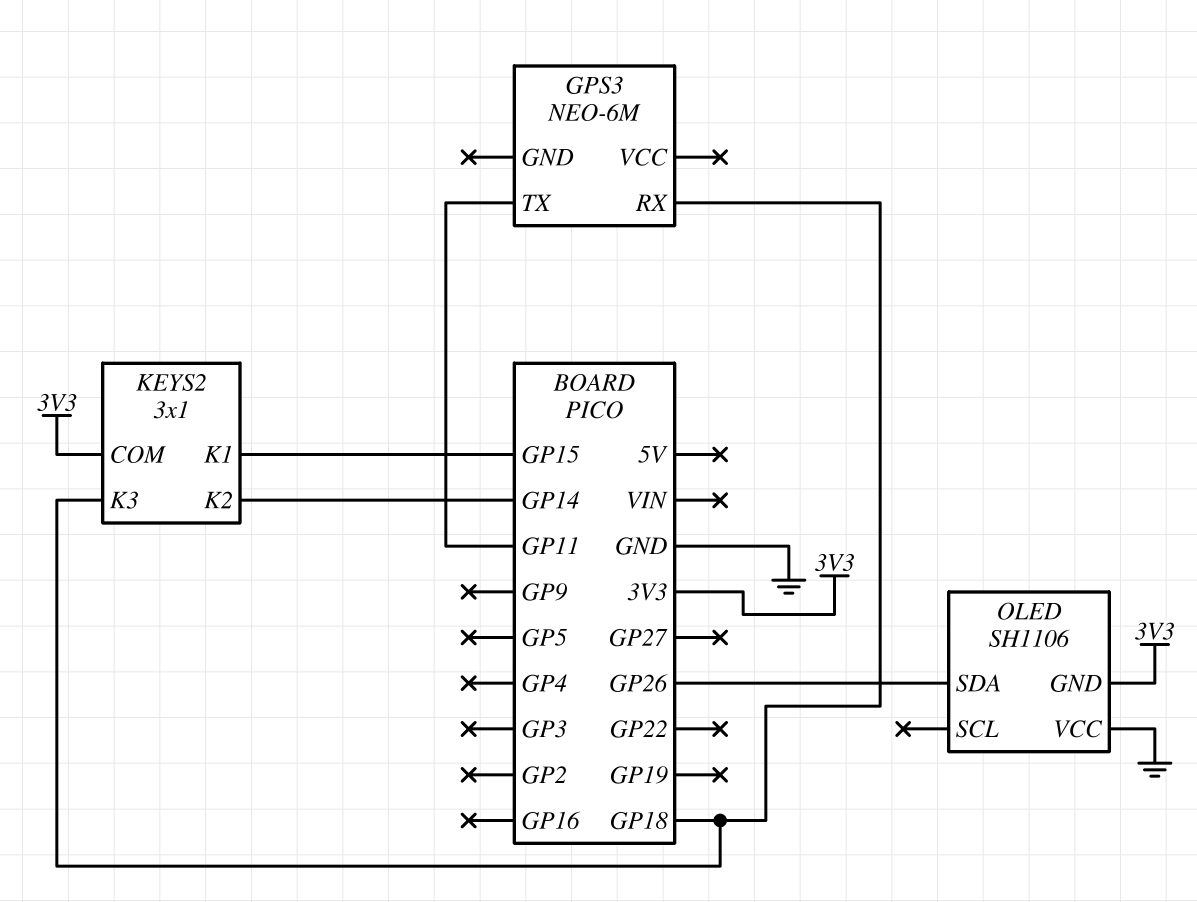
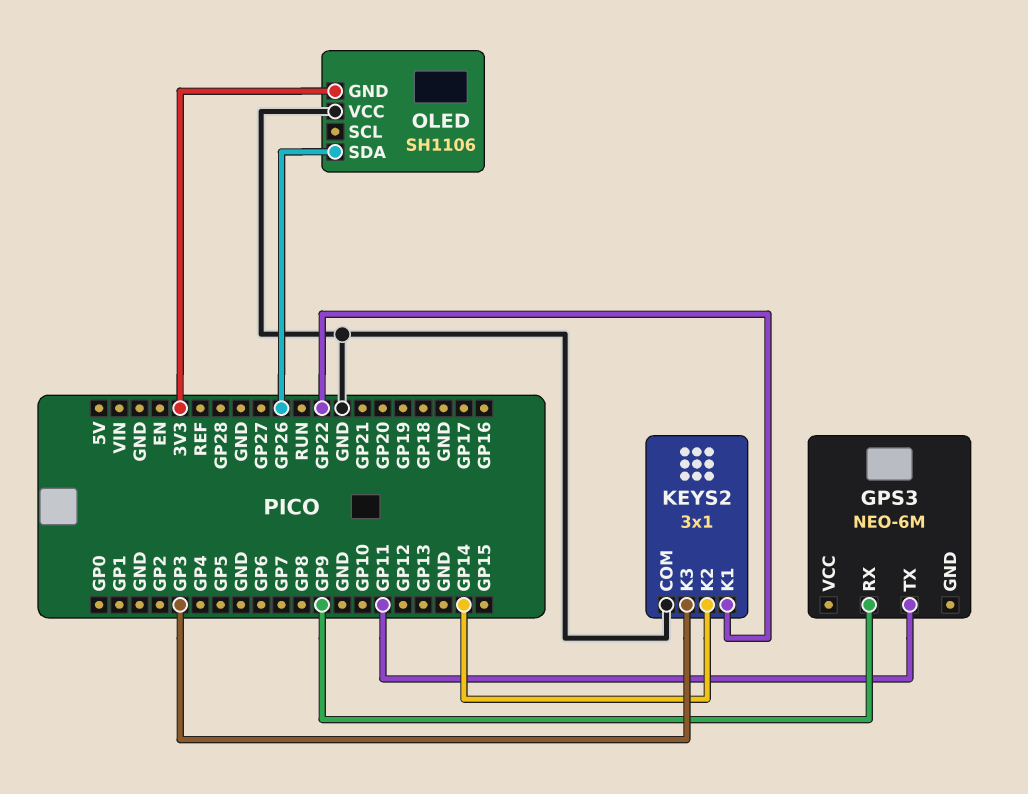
GPS3 pin RX: GP18 -> GP9
KEYS2 pin COM: 3V3 -> GND
KEYS2 pin K1: GP15 -> GP22
KEYS2 pin K3: GP18 -> GP3

